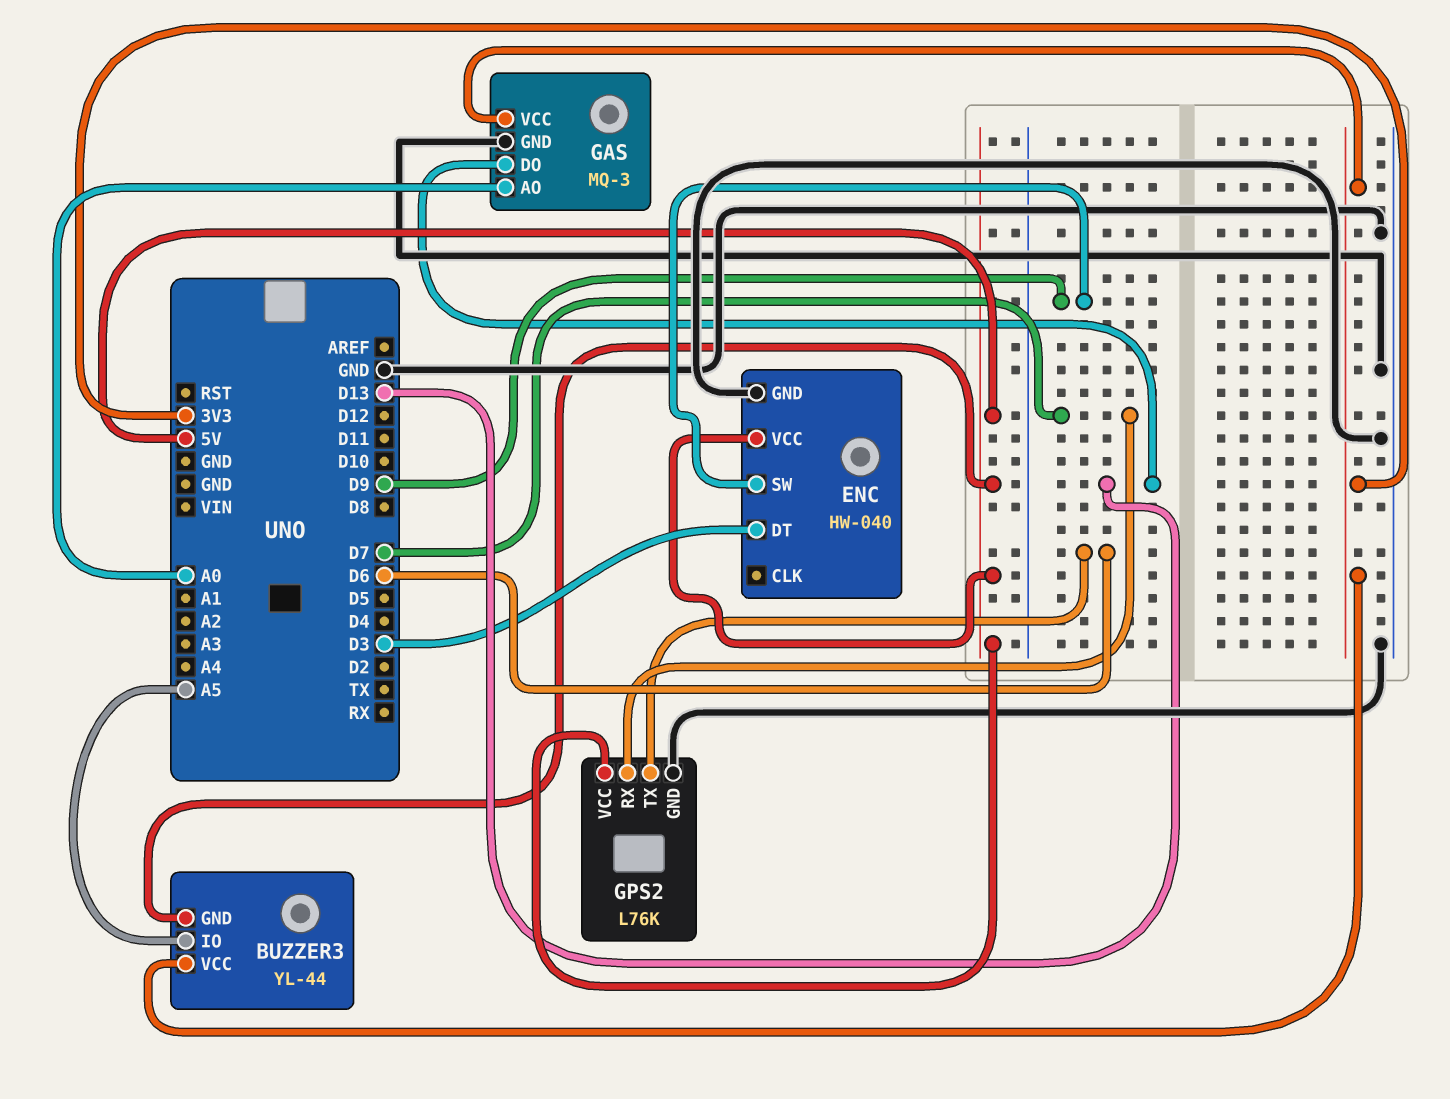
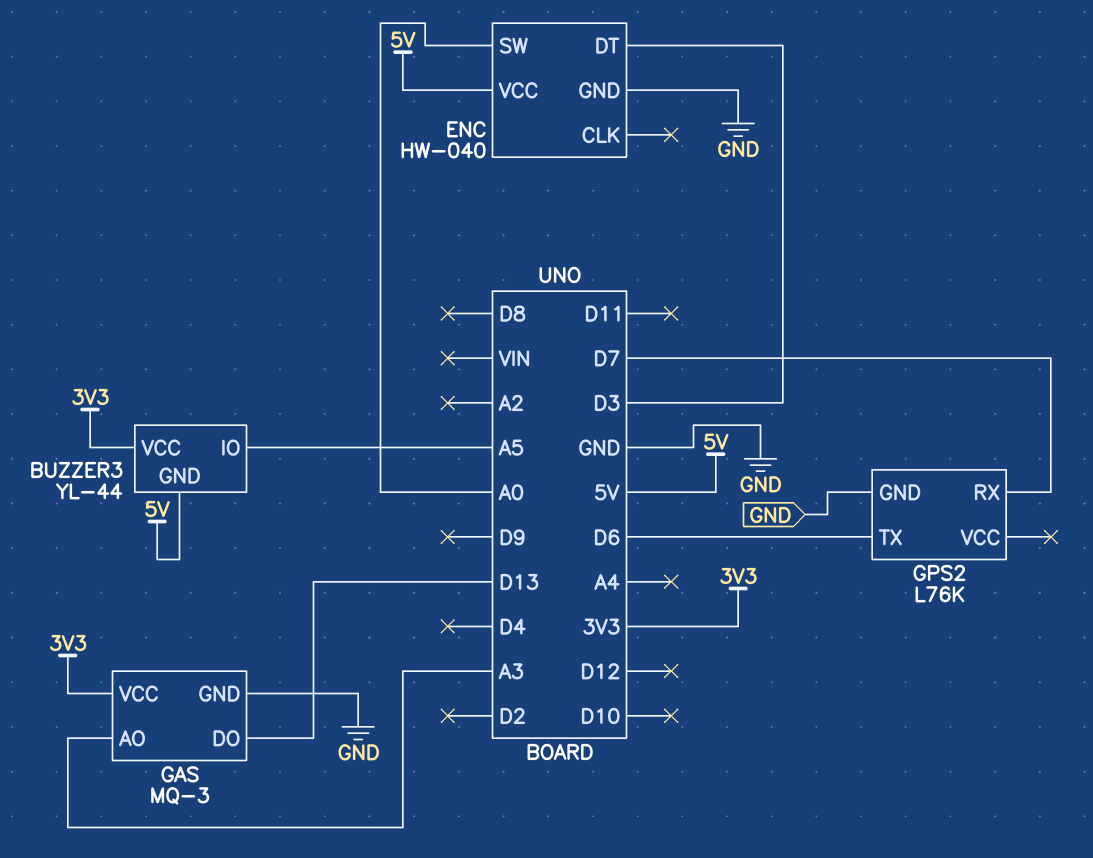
ENC pin SW: D9 -> A0
GAS pin AO: A0 -> A3
GPS2 pin VCC: 5V -> none

